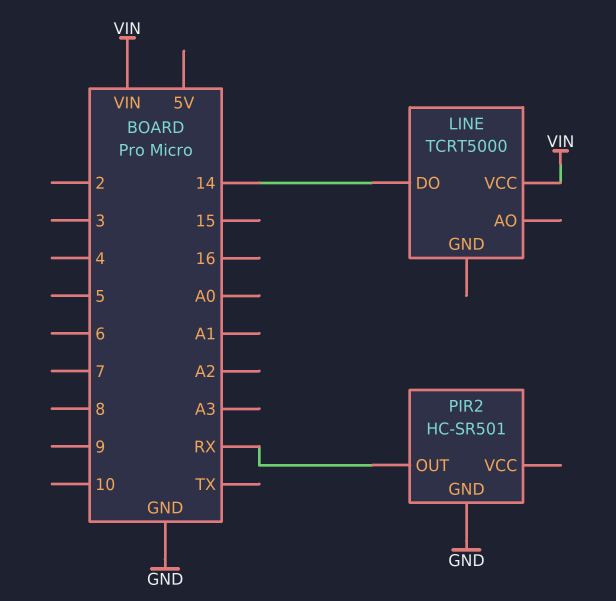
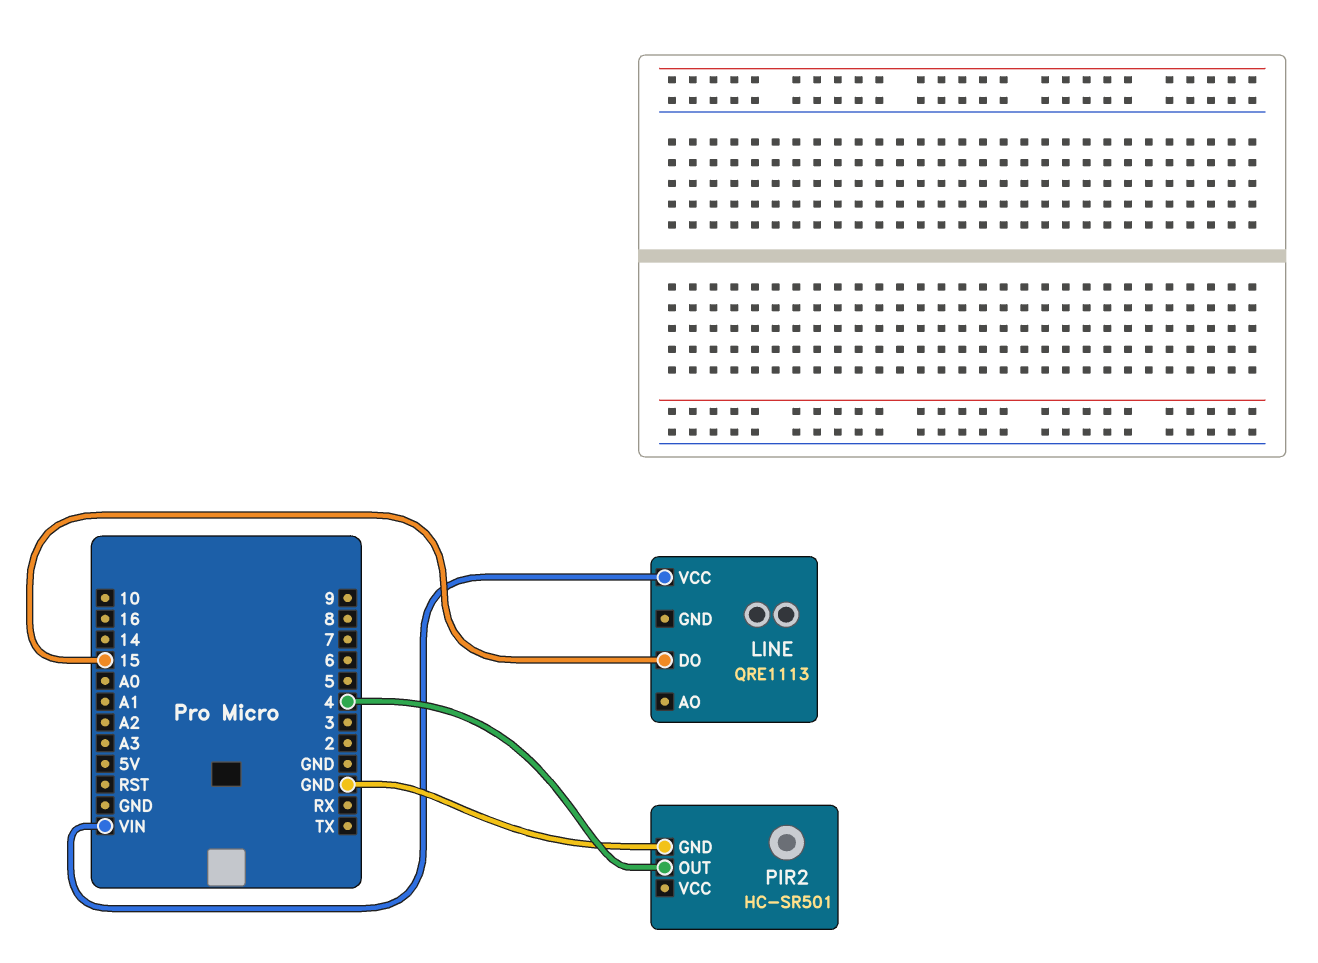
LINE: TCRT5000 -> QRE1113
LINE pin DO: 14 -> 15
PIR2 pin OUT: RX -> 4

